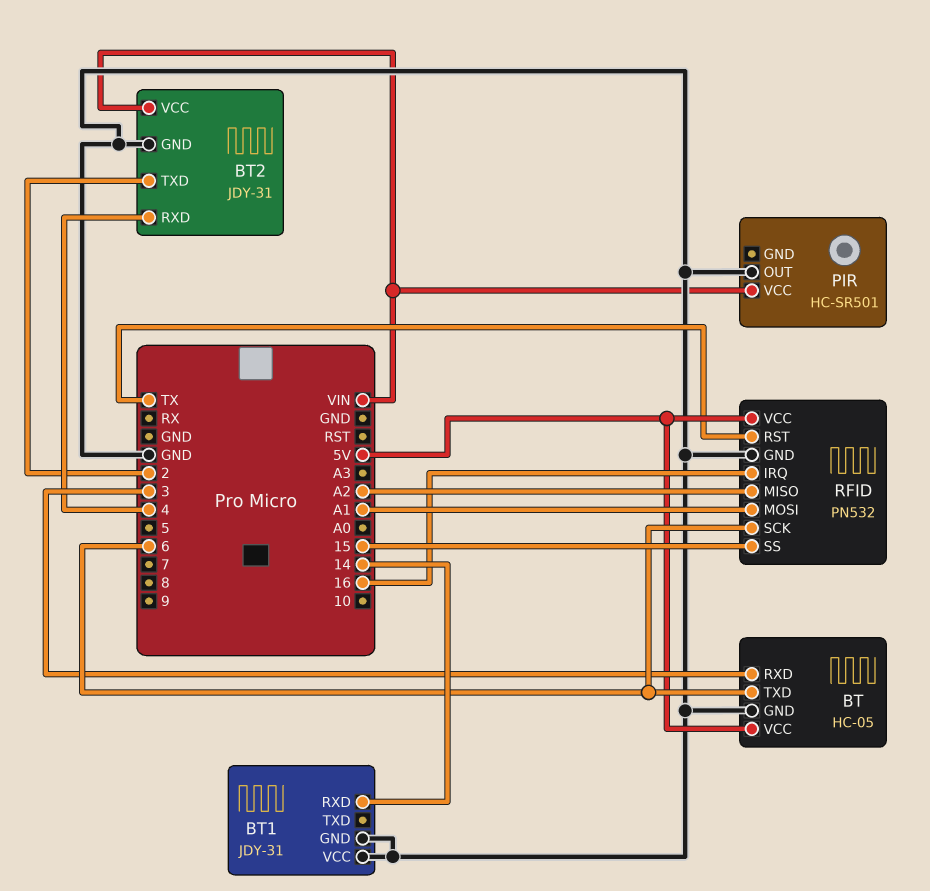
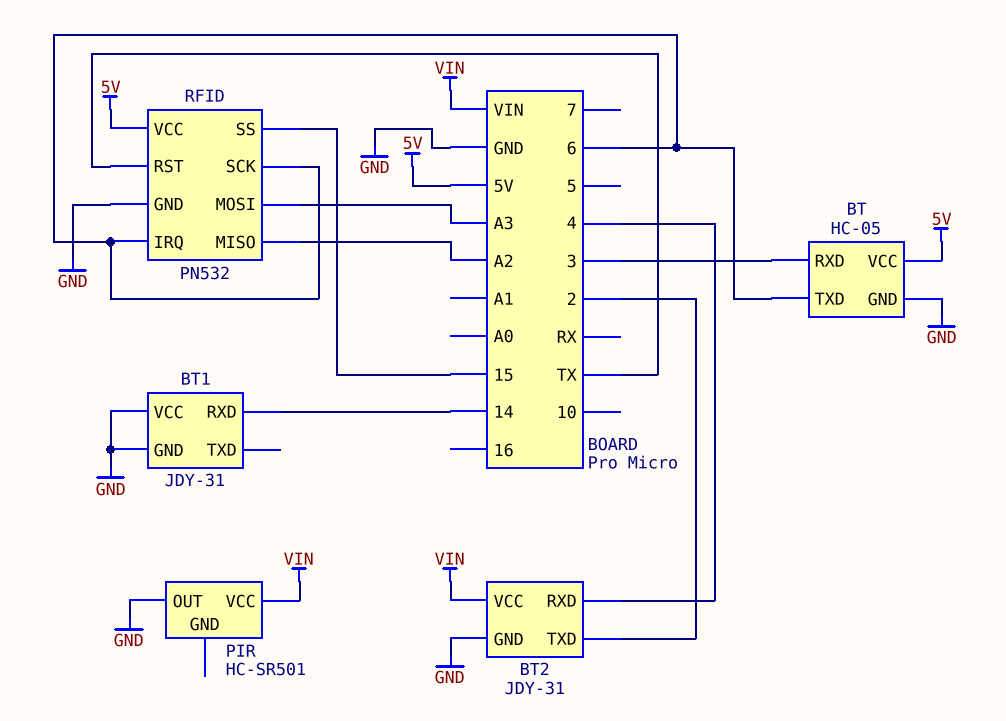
RFID pin IRQ: 16 -> 6
RFID pin MOSI: A1 -> A3

